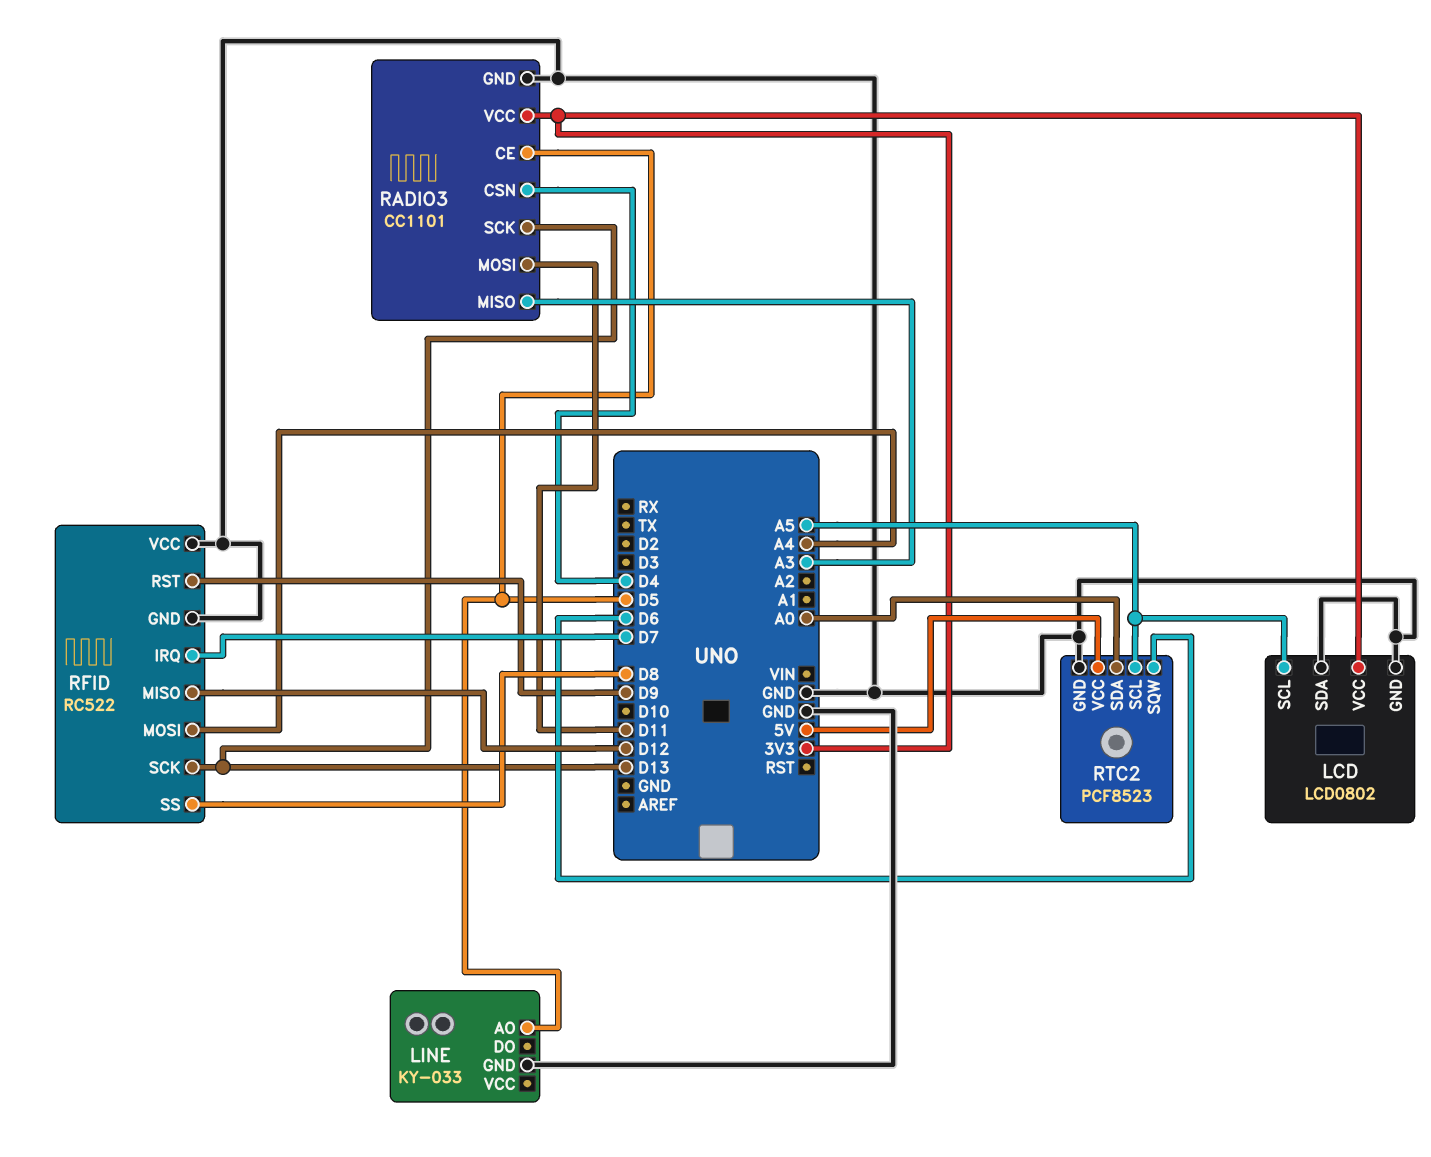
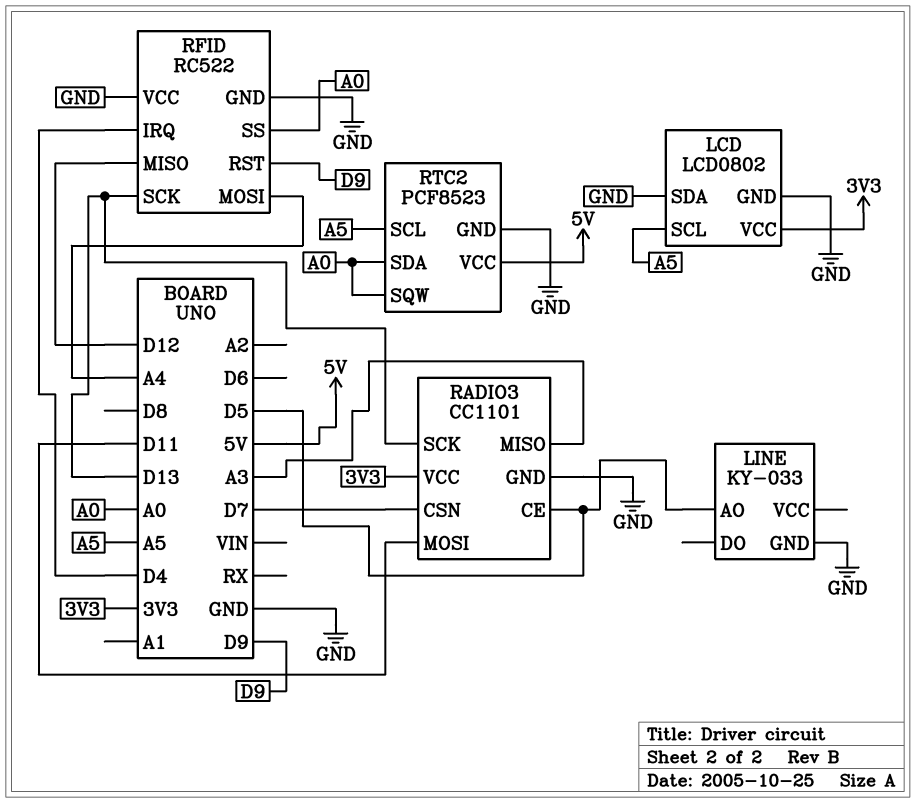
RADIO3 pin CSN: D4 -> D7
RFID pin IRQ: D7 -> D4
RFID pin SS: D8 -> A0
RTC2 pin SQW: D6 -> A0

